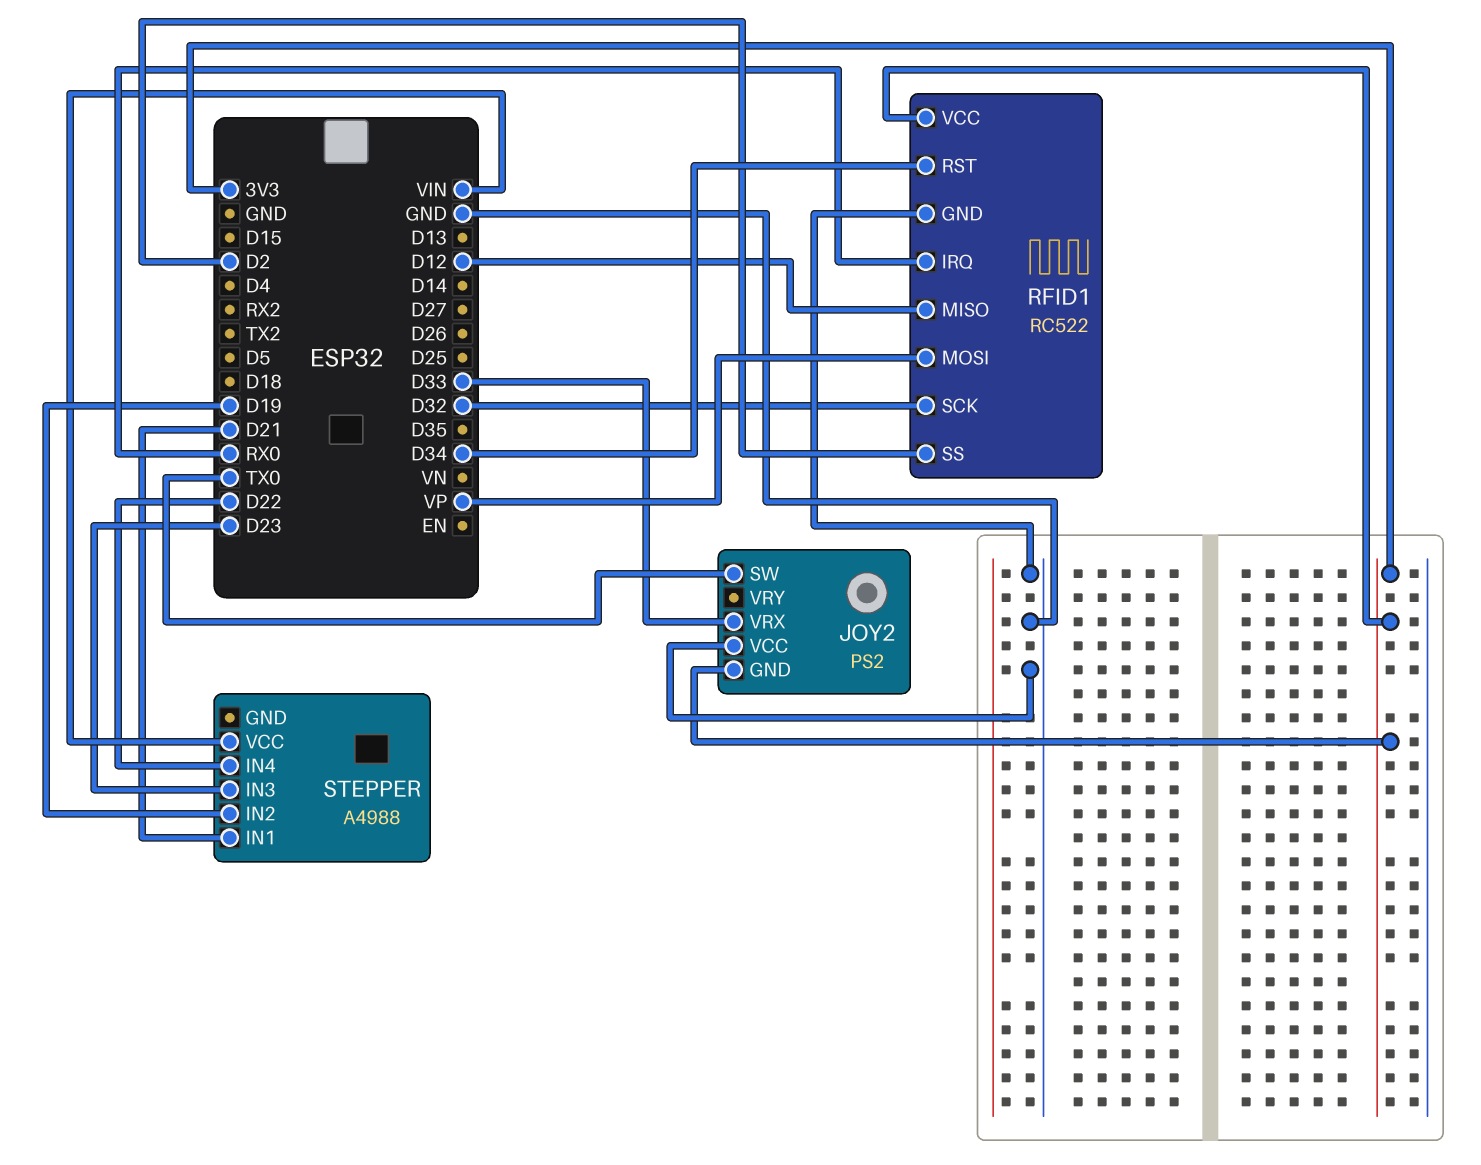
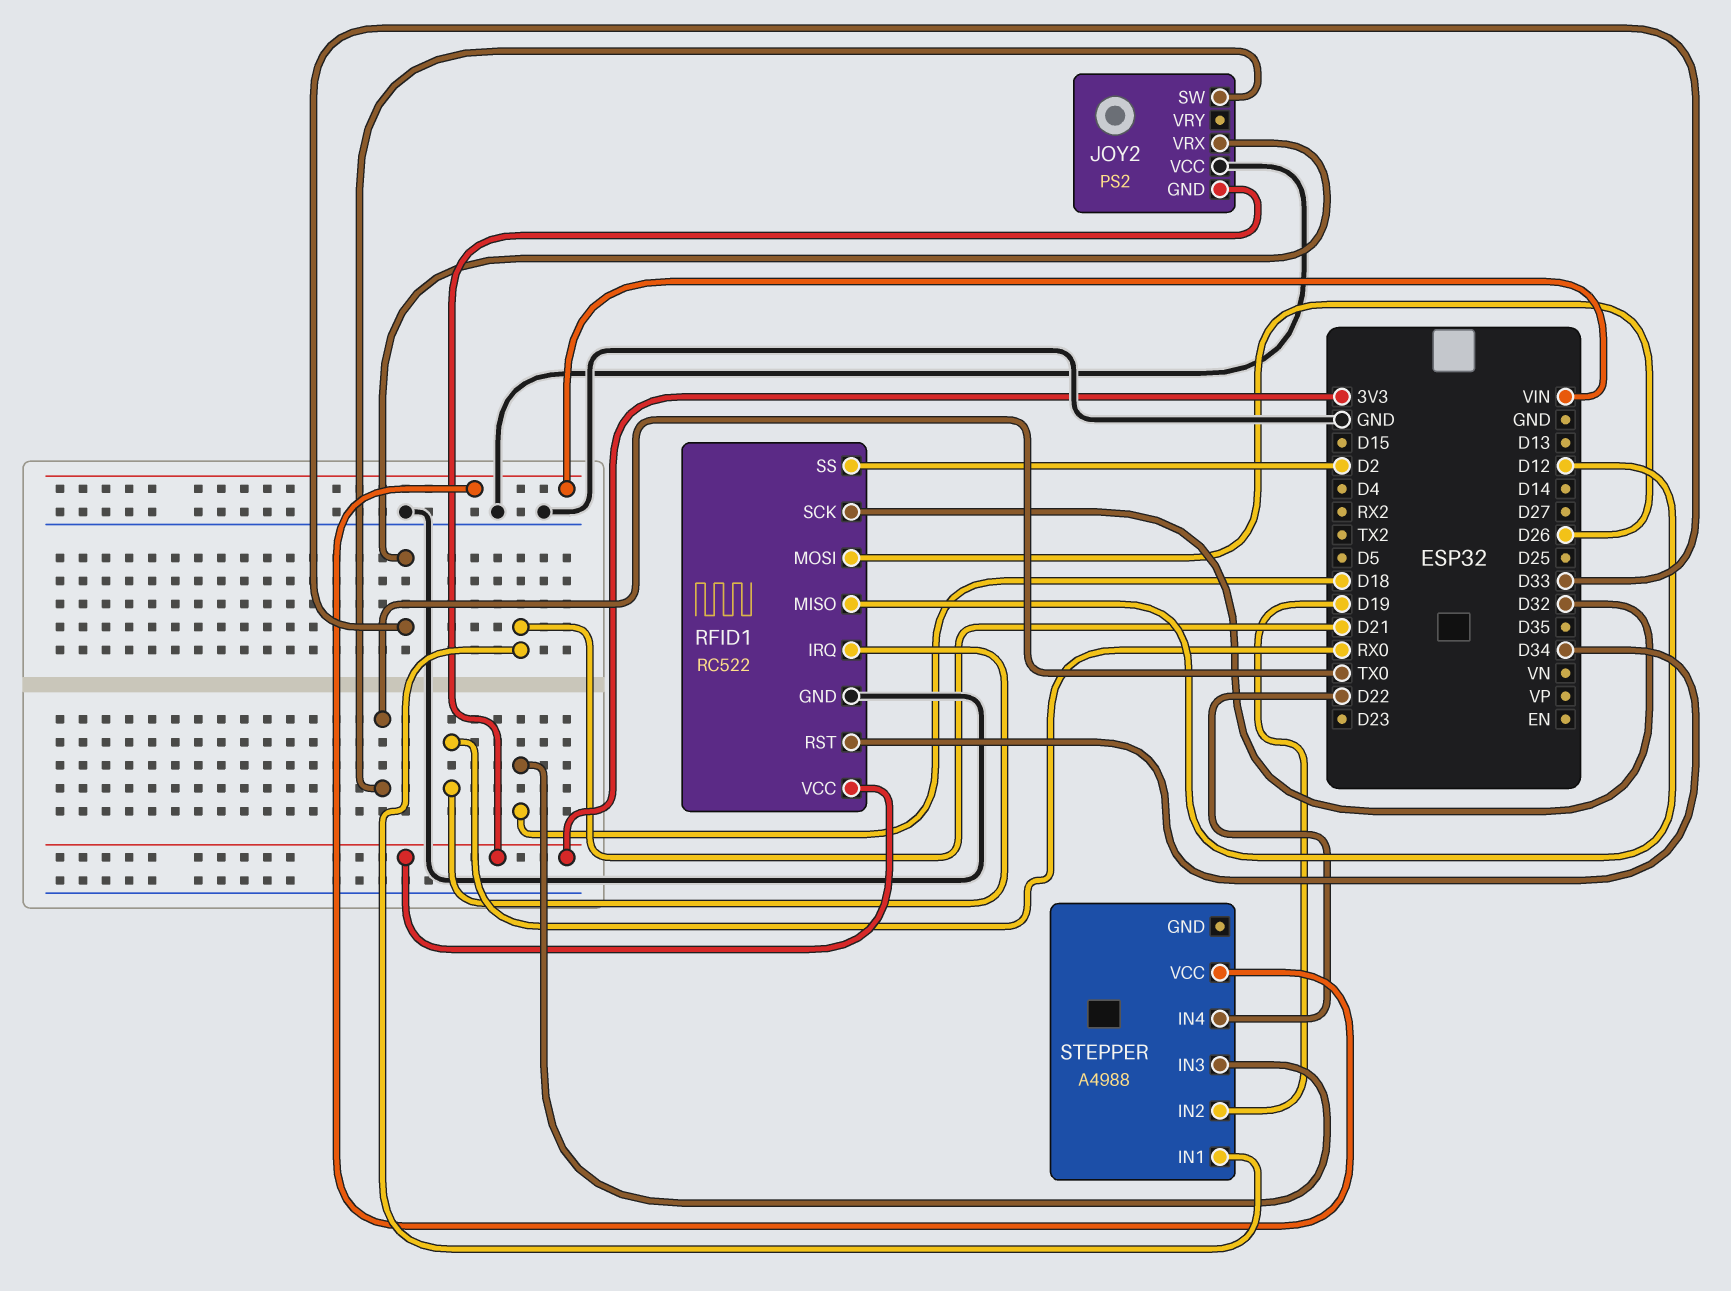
RFID1 pin MOSI: VP -> D26
STEPPER pin IN3: D23 -> D18

